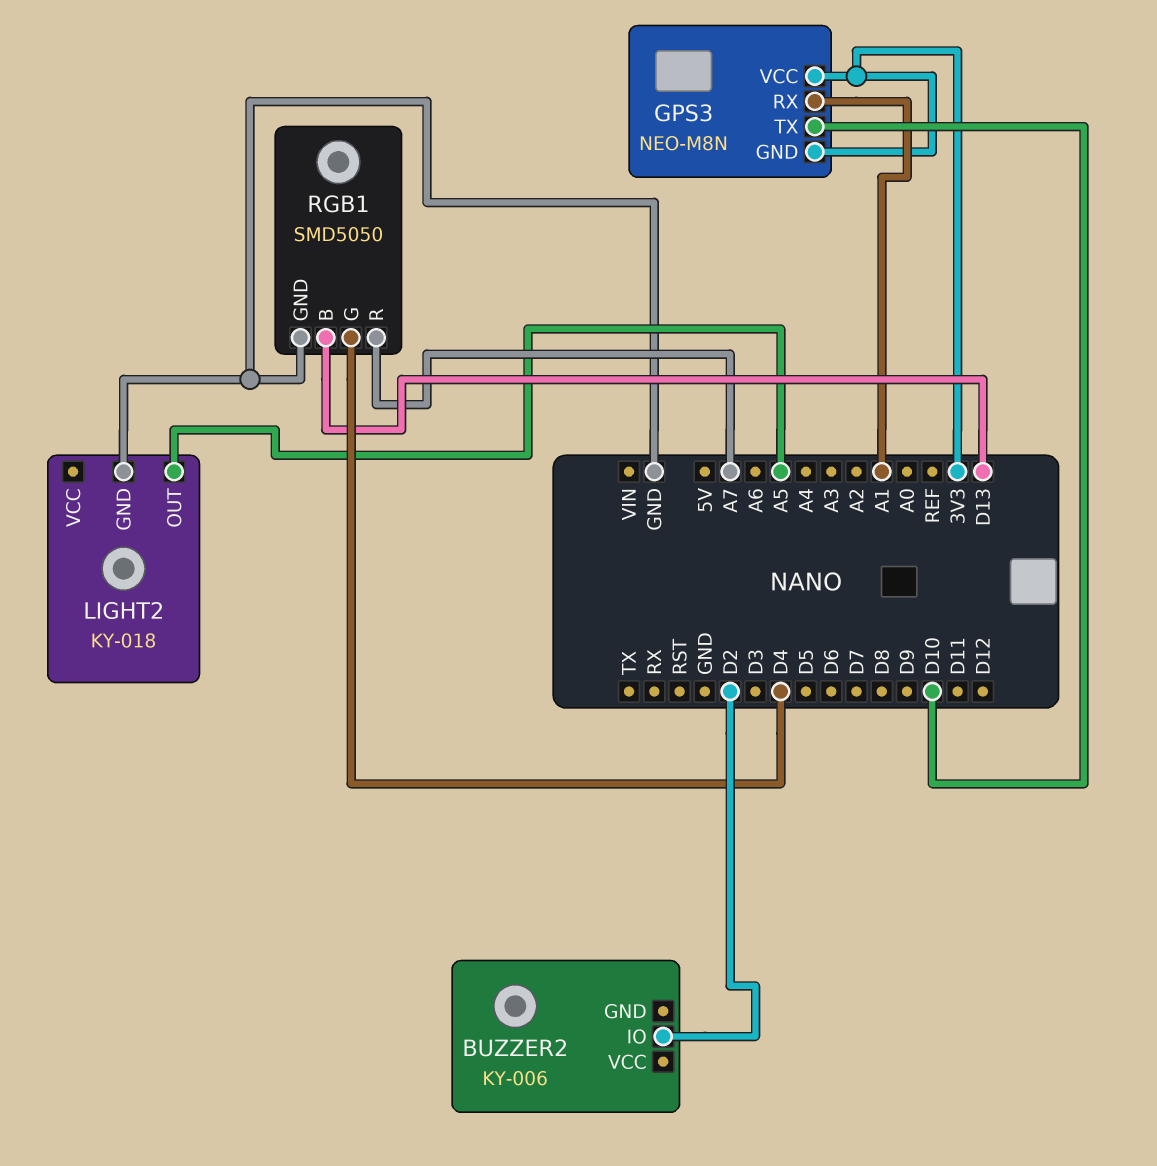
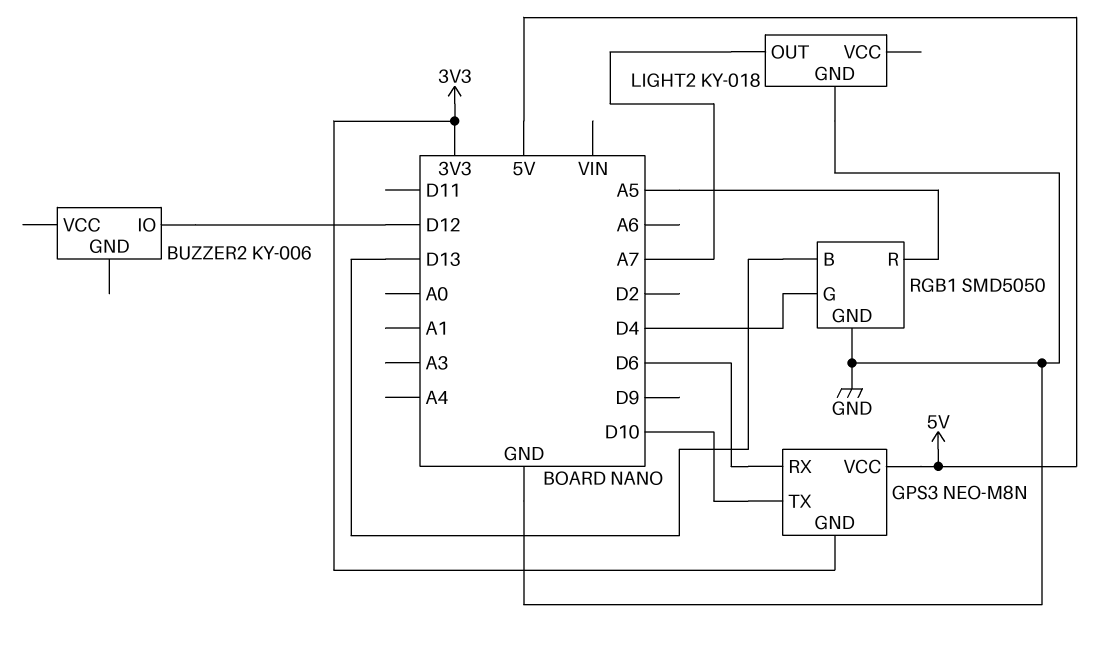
BUZZER2 pin IO: D2 -> D12
GPS3 pin RX: A1 -> D6
GPS3 pin VCC: 3V3 -> 5V
LIGHT2 pin OUT: A5 -> A7
RGB1 pin R: A7 -> A5

